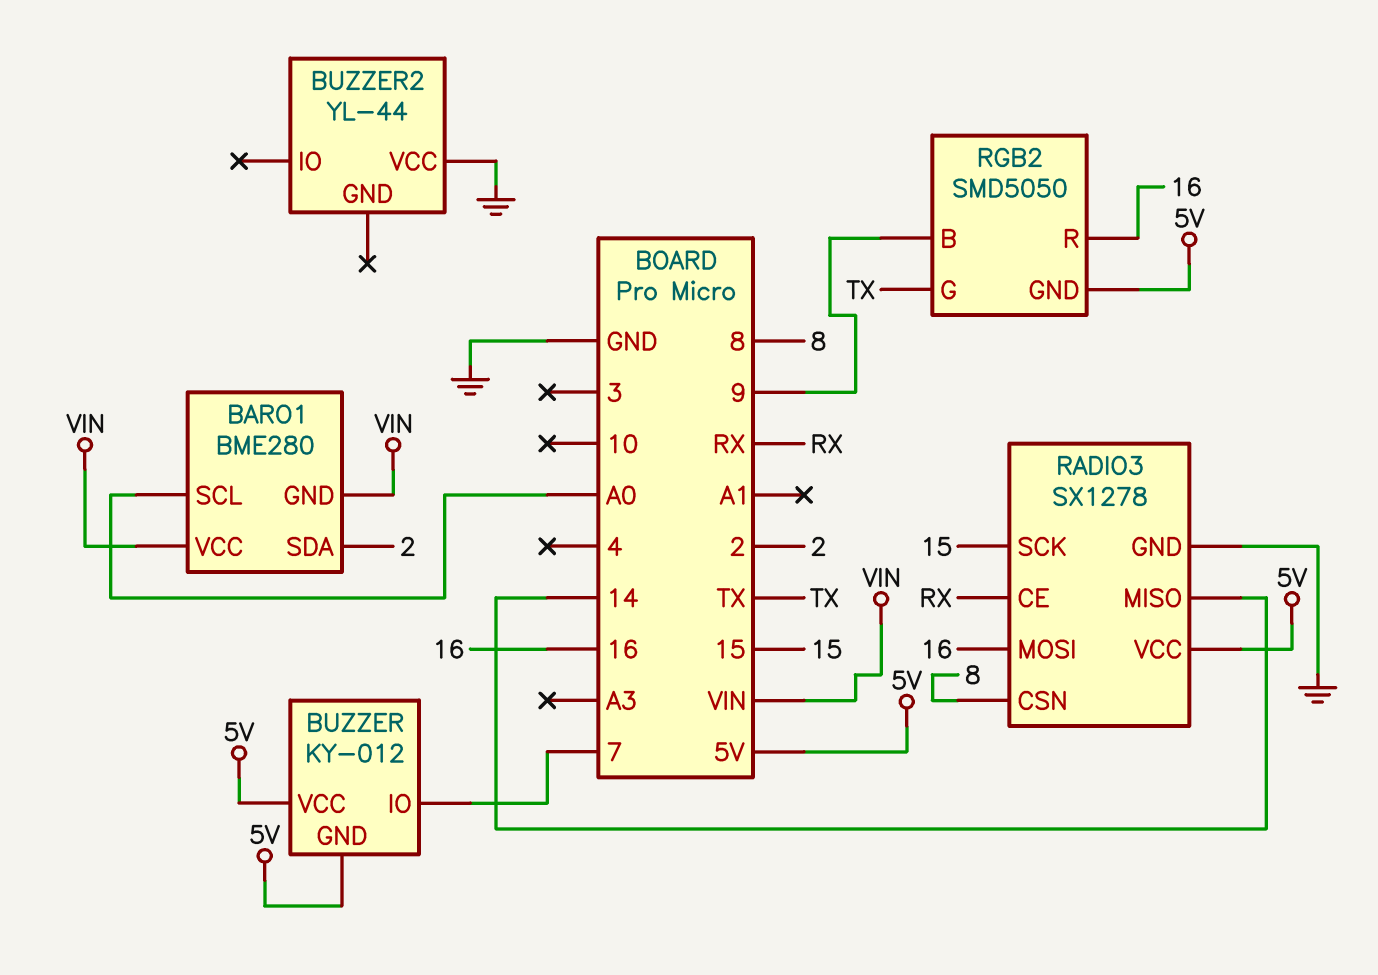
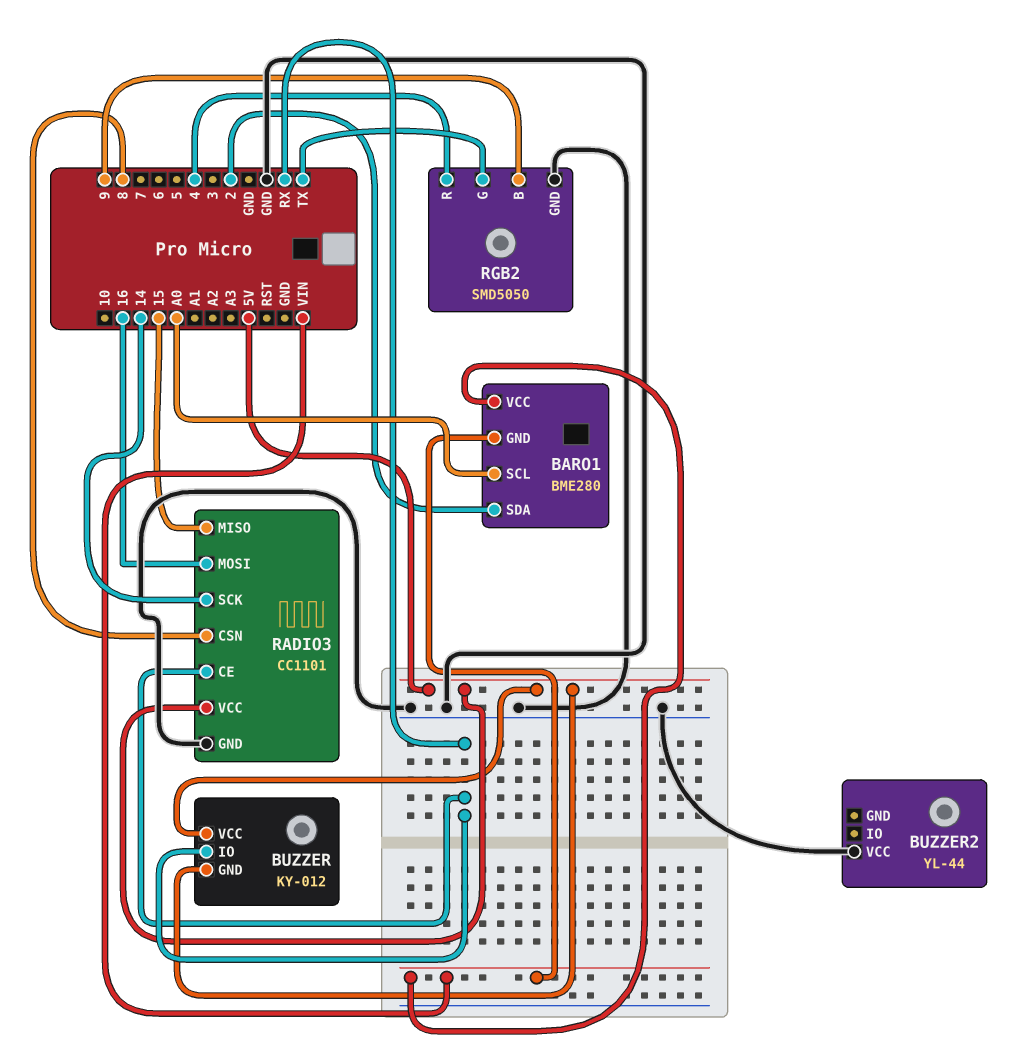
BUZZER pin IO: 7 -> RX
RADIO3: SX1278 -> CC1101
RADIO3 pin MISO: 14 -> 15
RADIO3 pin SCK: 15 -> 14
RGB2 pin GND: 5V -> GND
RGB2 pin R: 16 -> 4

